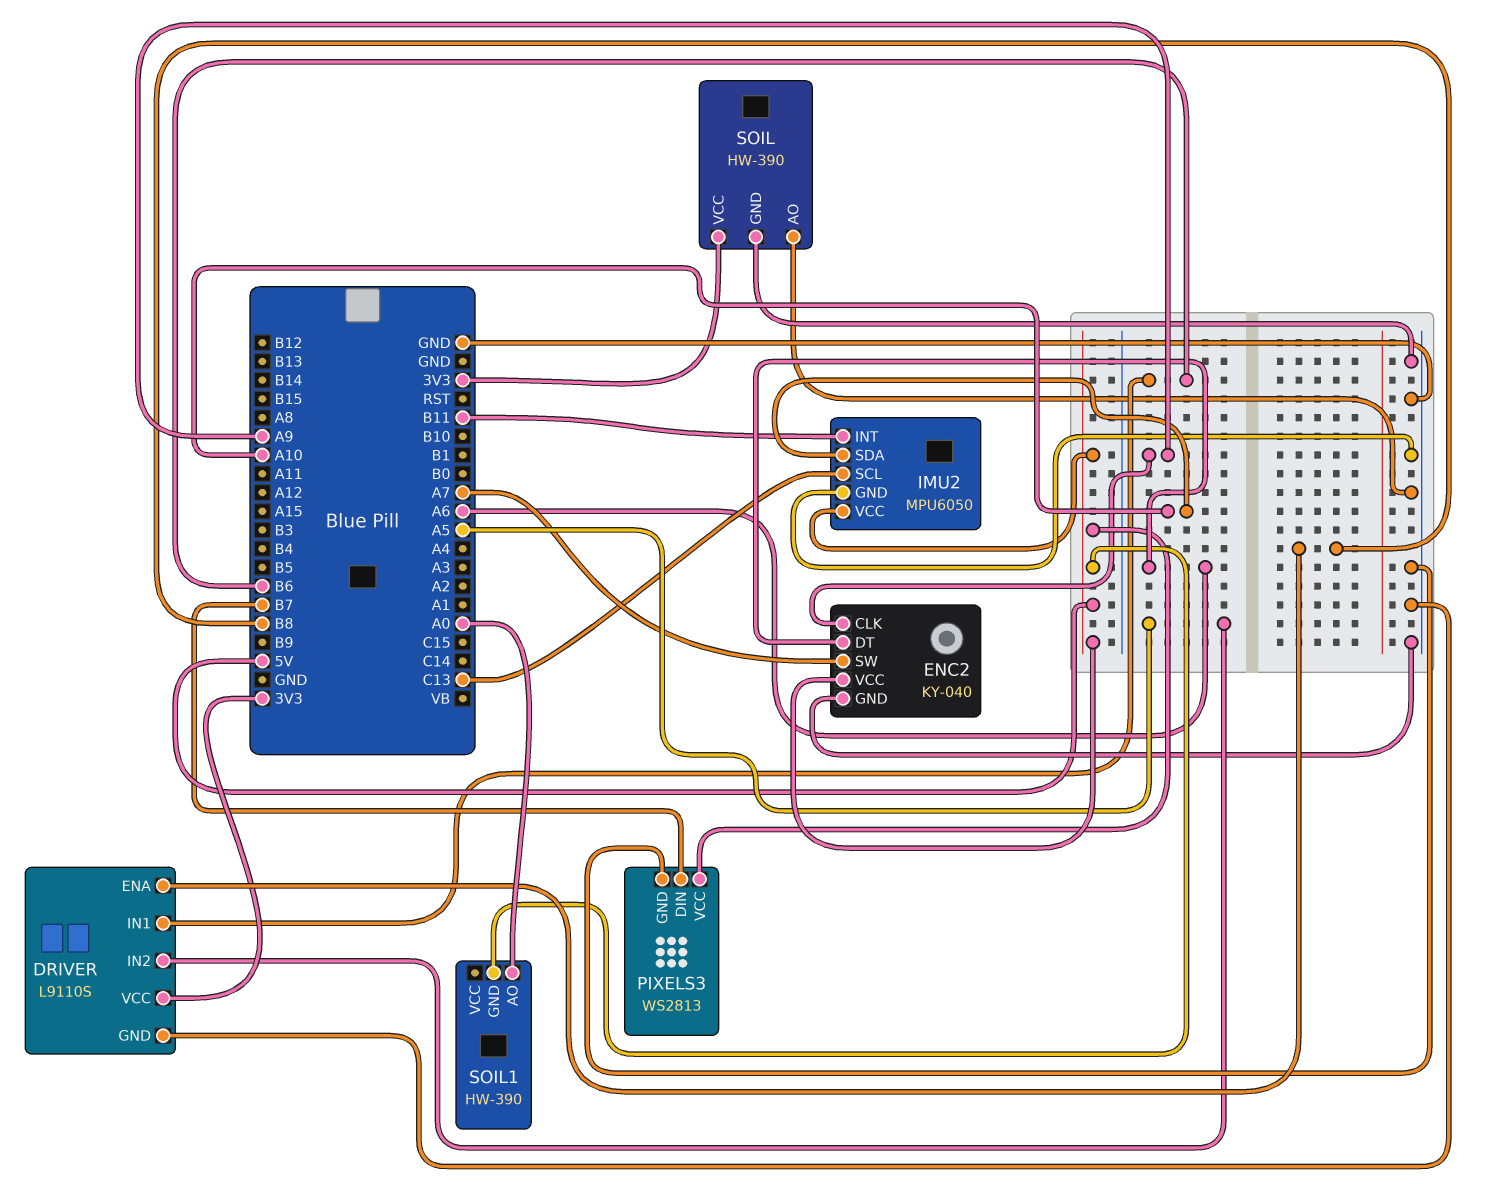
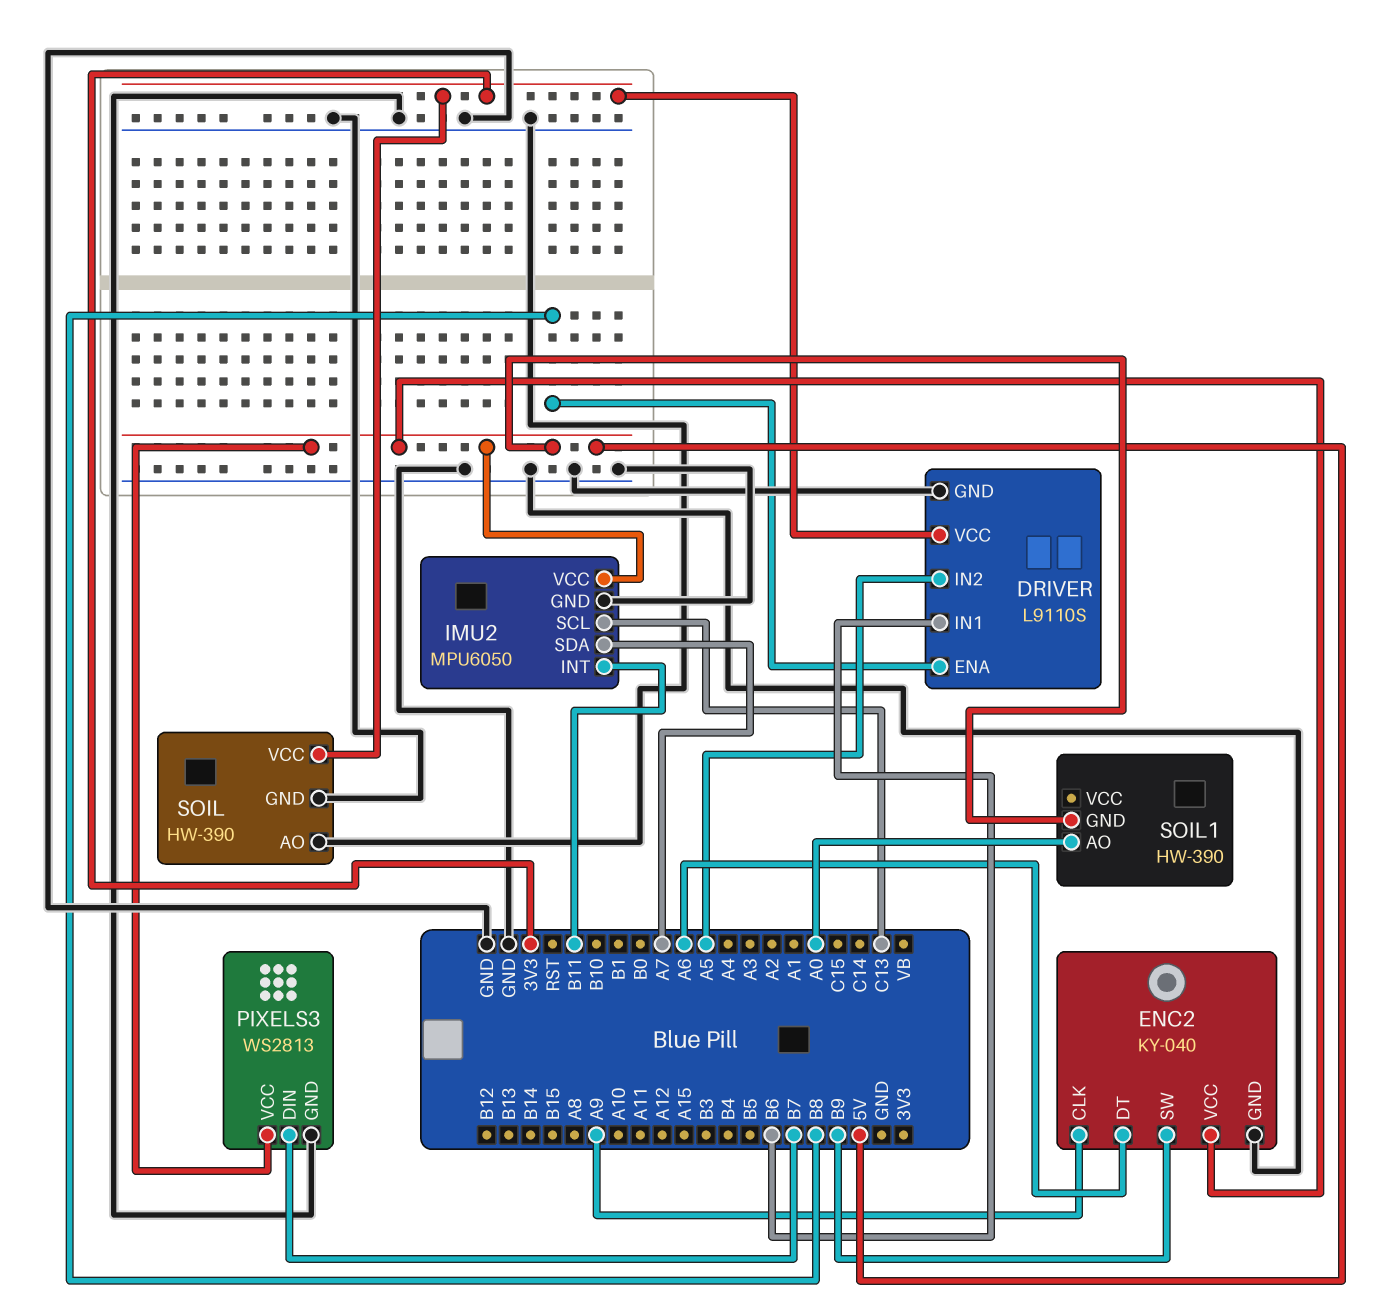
ENC2 pin SW: A7 -> B9
IMU2 pin SDA: A10 -> A7

